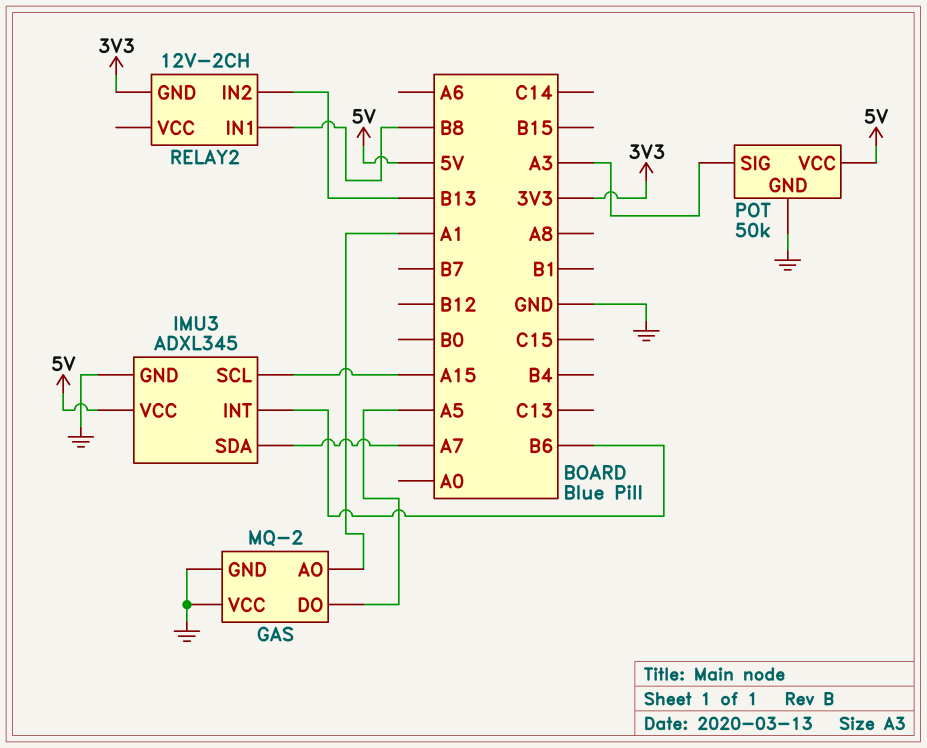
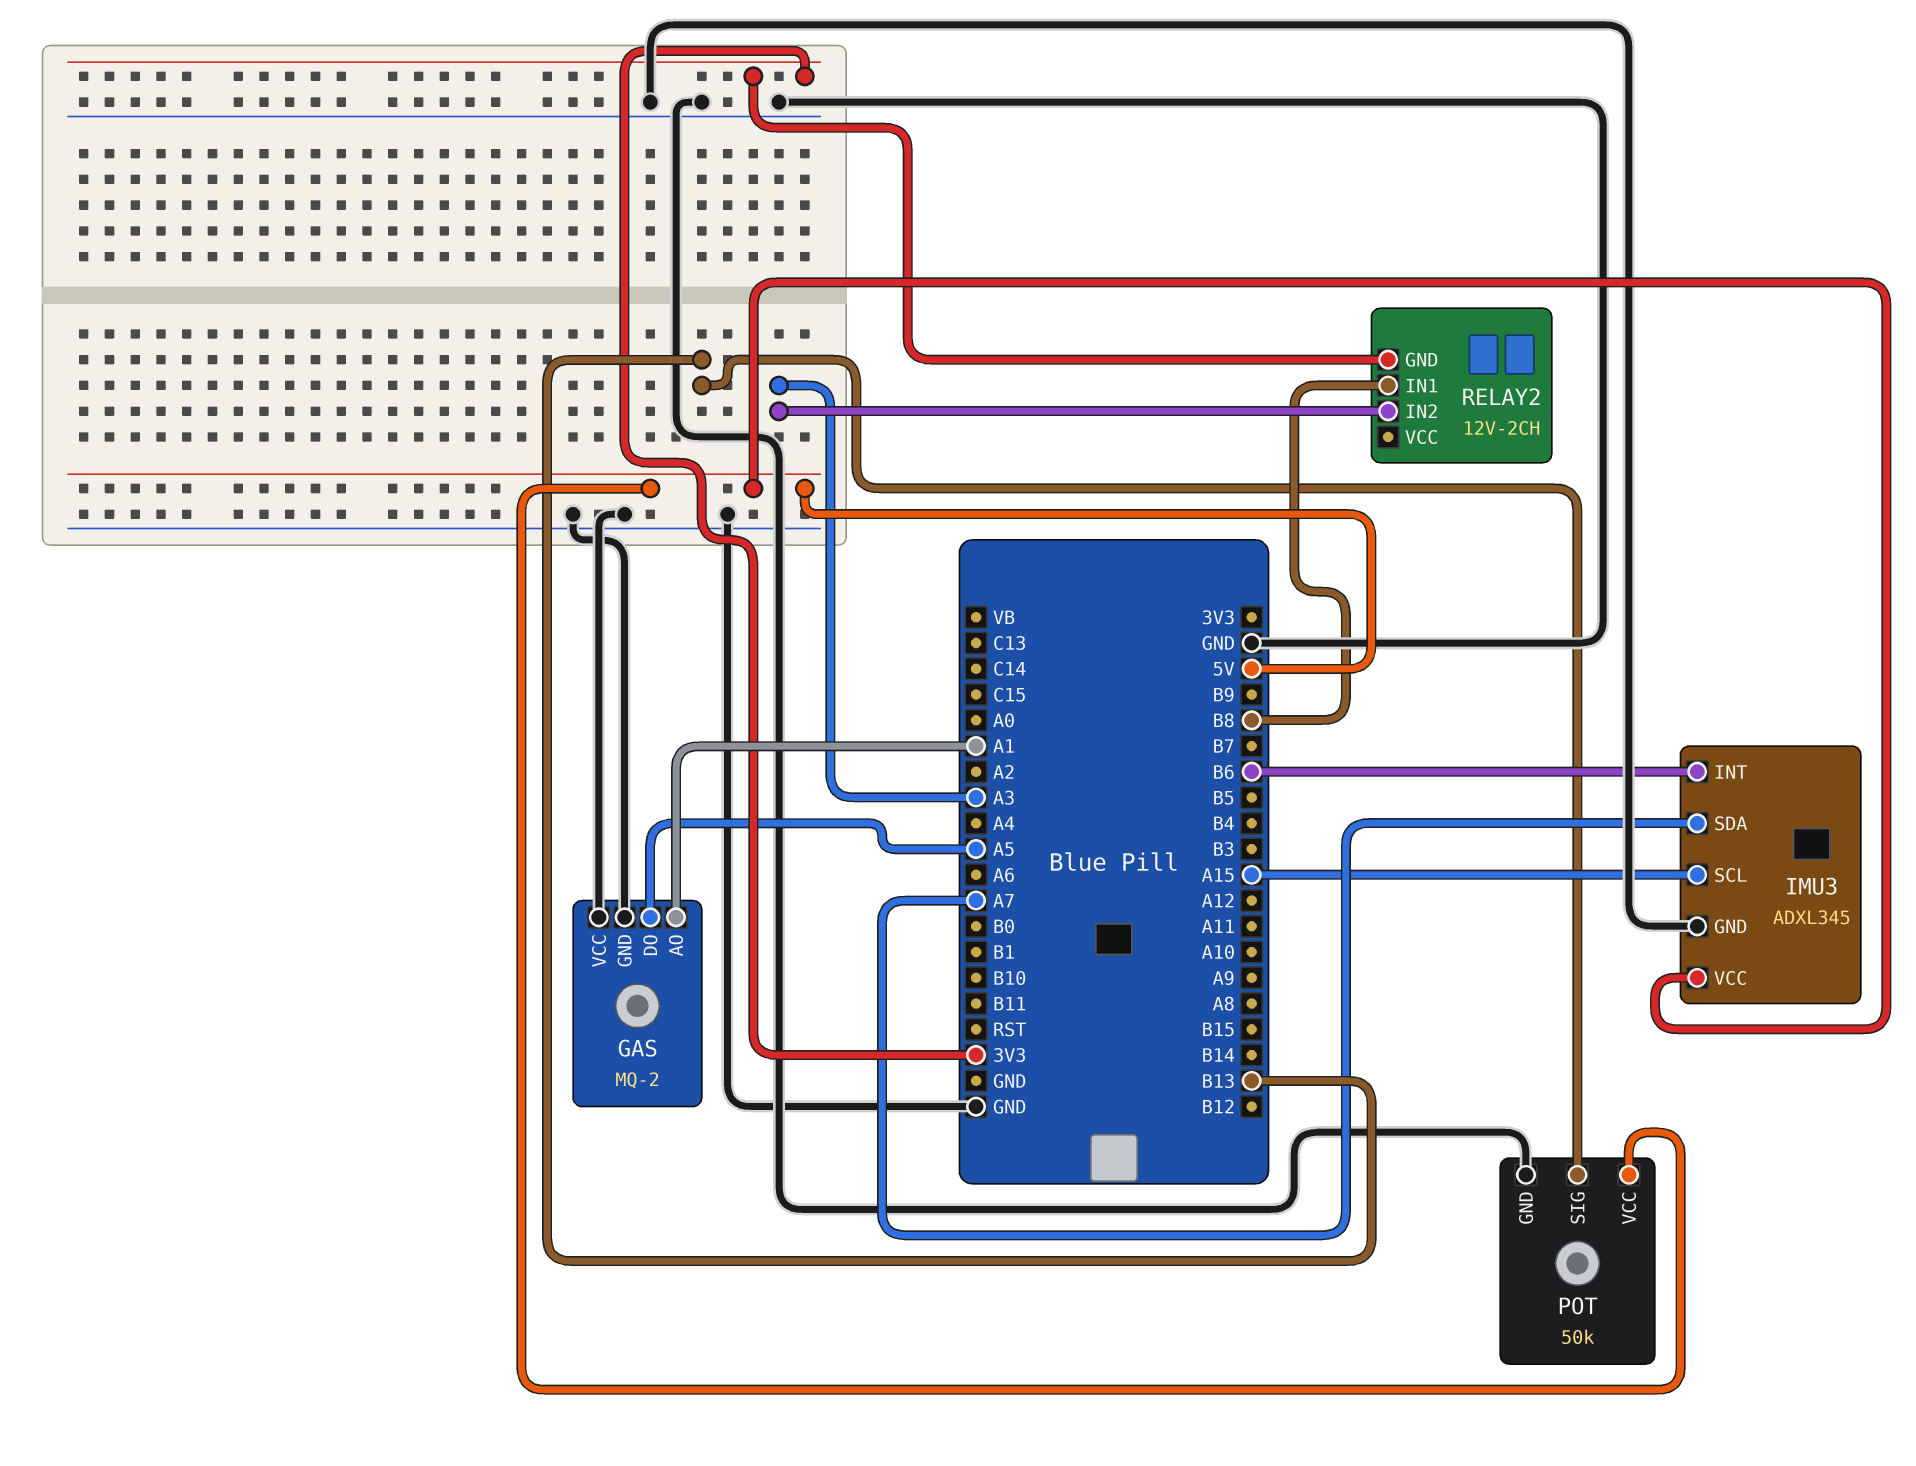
POT pin SIG: A3 -> B13
RELAY2 pin IN2: B13 -> A3

